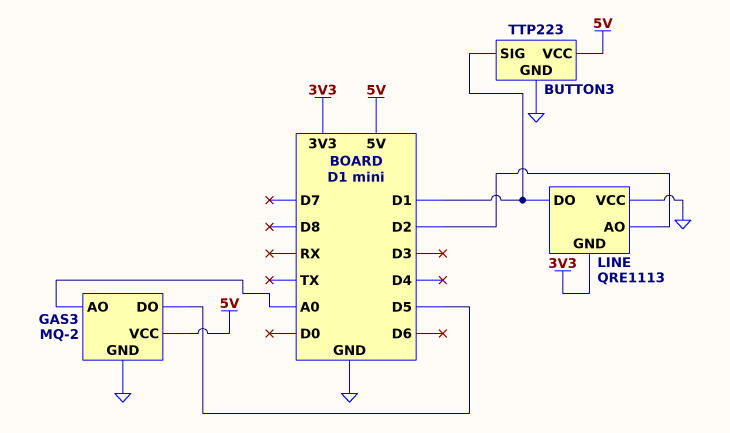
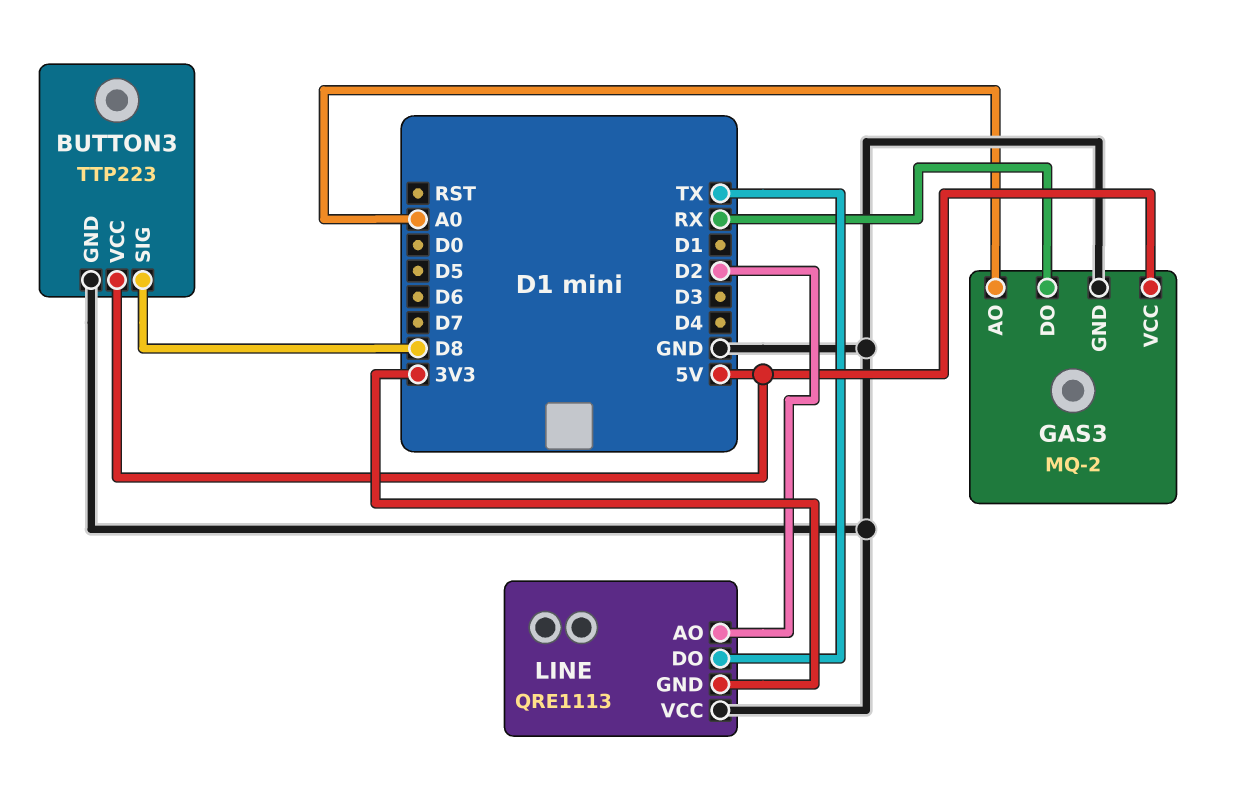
BUTTON3 pin SIG: D1 -> D8
GAS3 pin DO: D5 -> RX
LINE pin DO: D1 -> TX

